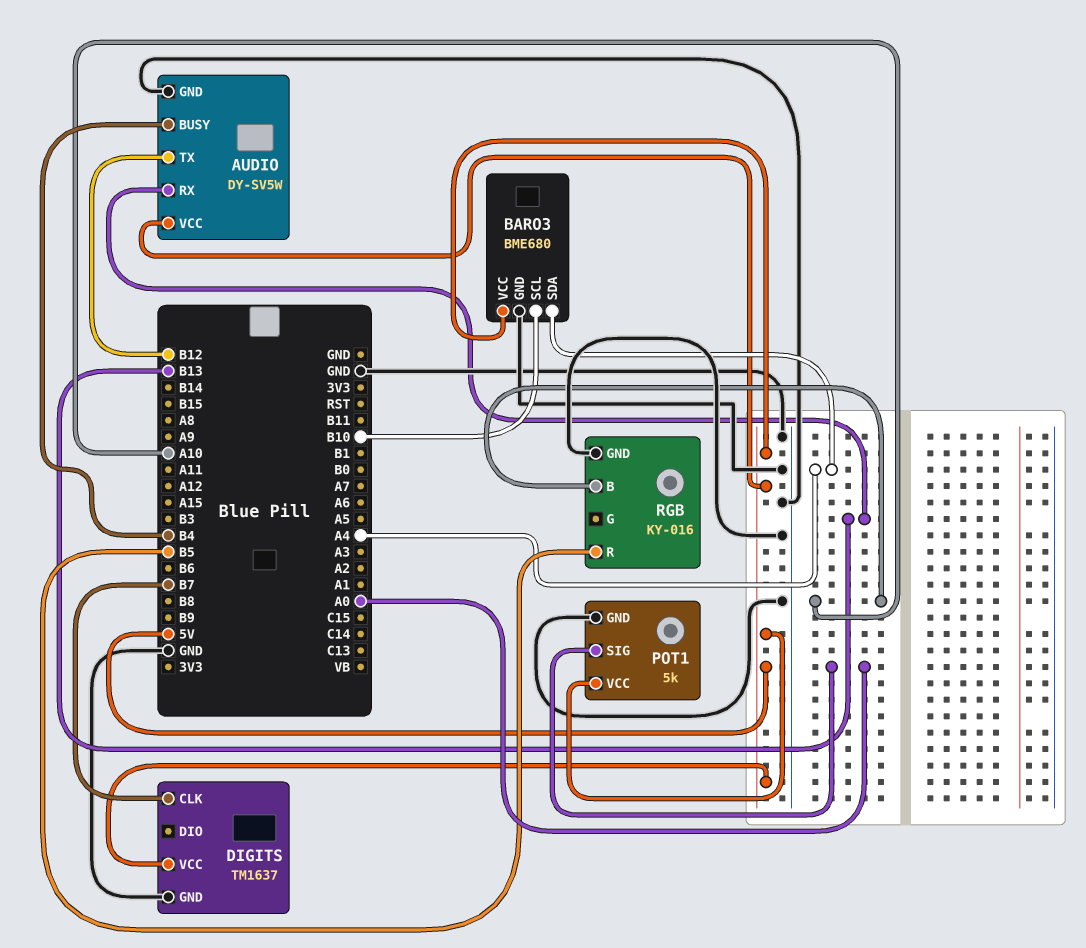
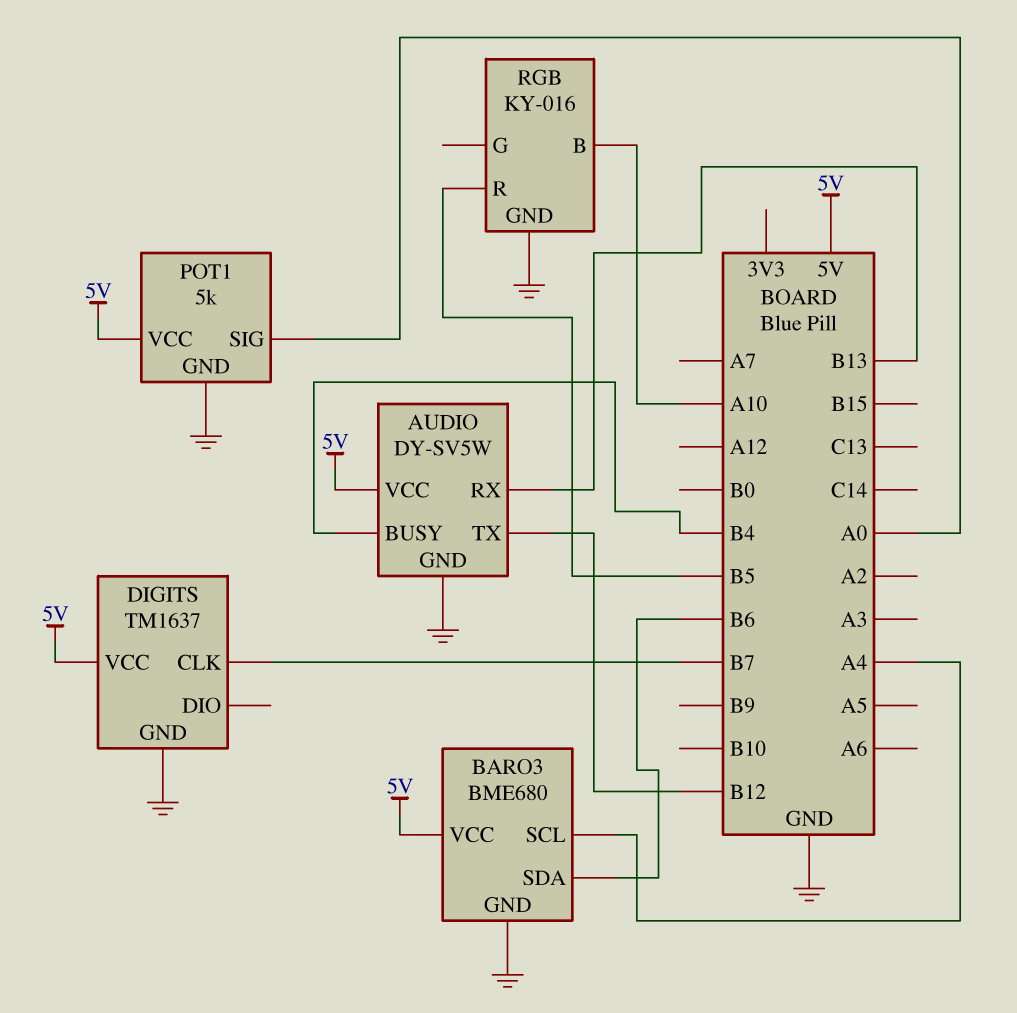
BARO3 pin SCL: B10 -> A4
BARO3 pin SDA: A4 -> B6

